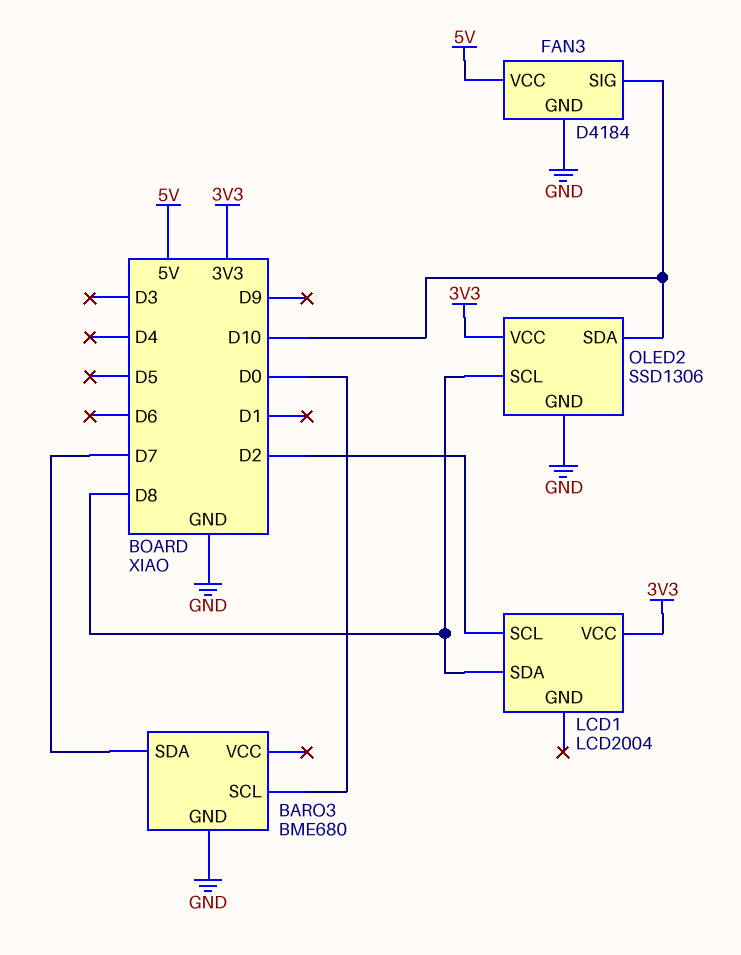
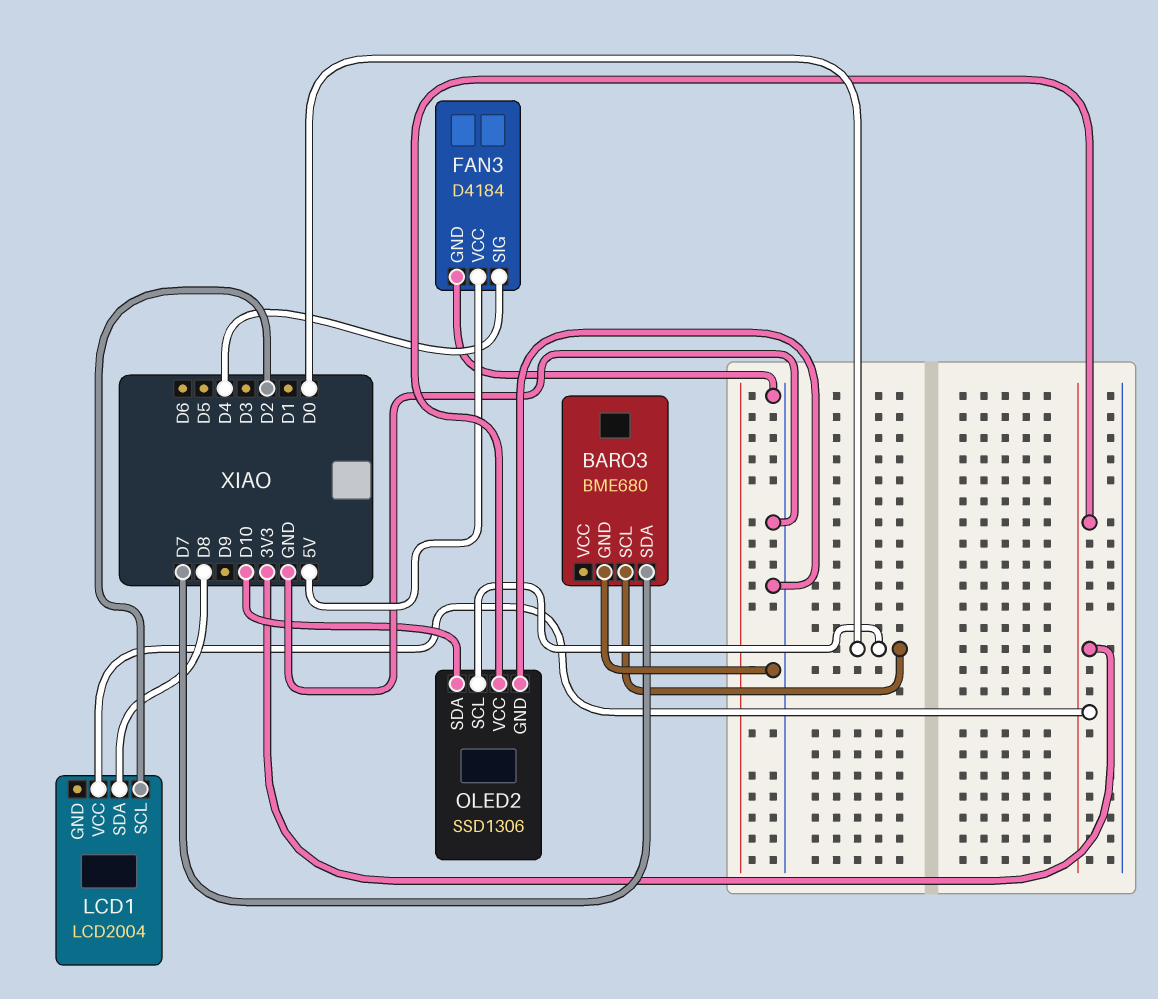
FAN3 pin SIG: D10 -> D4
OLED2 pin SCL: D8 -> D0

